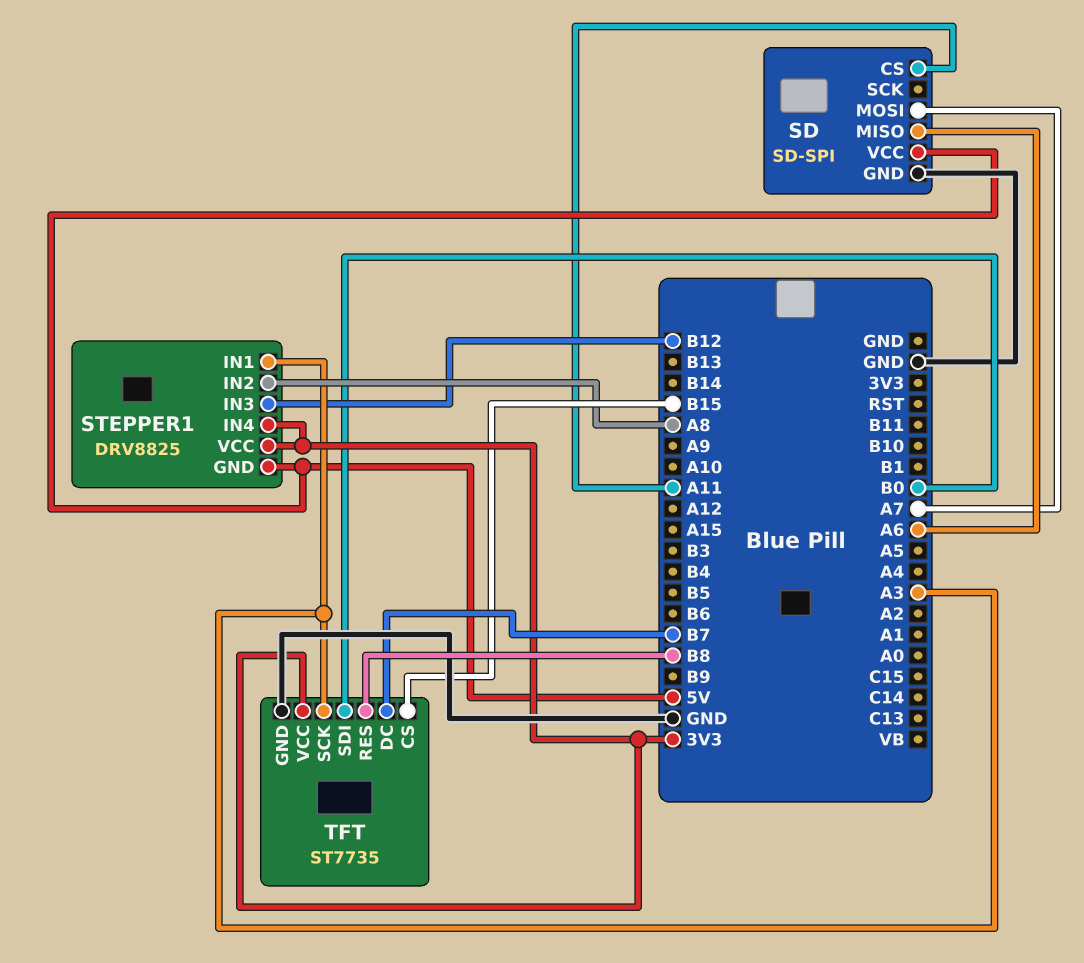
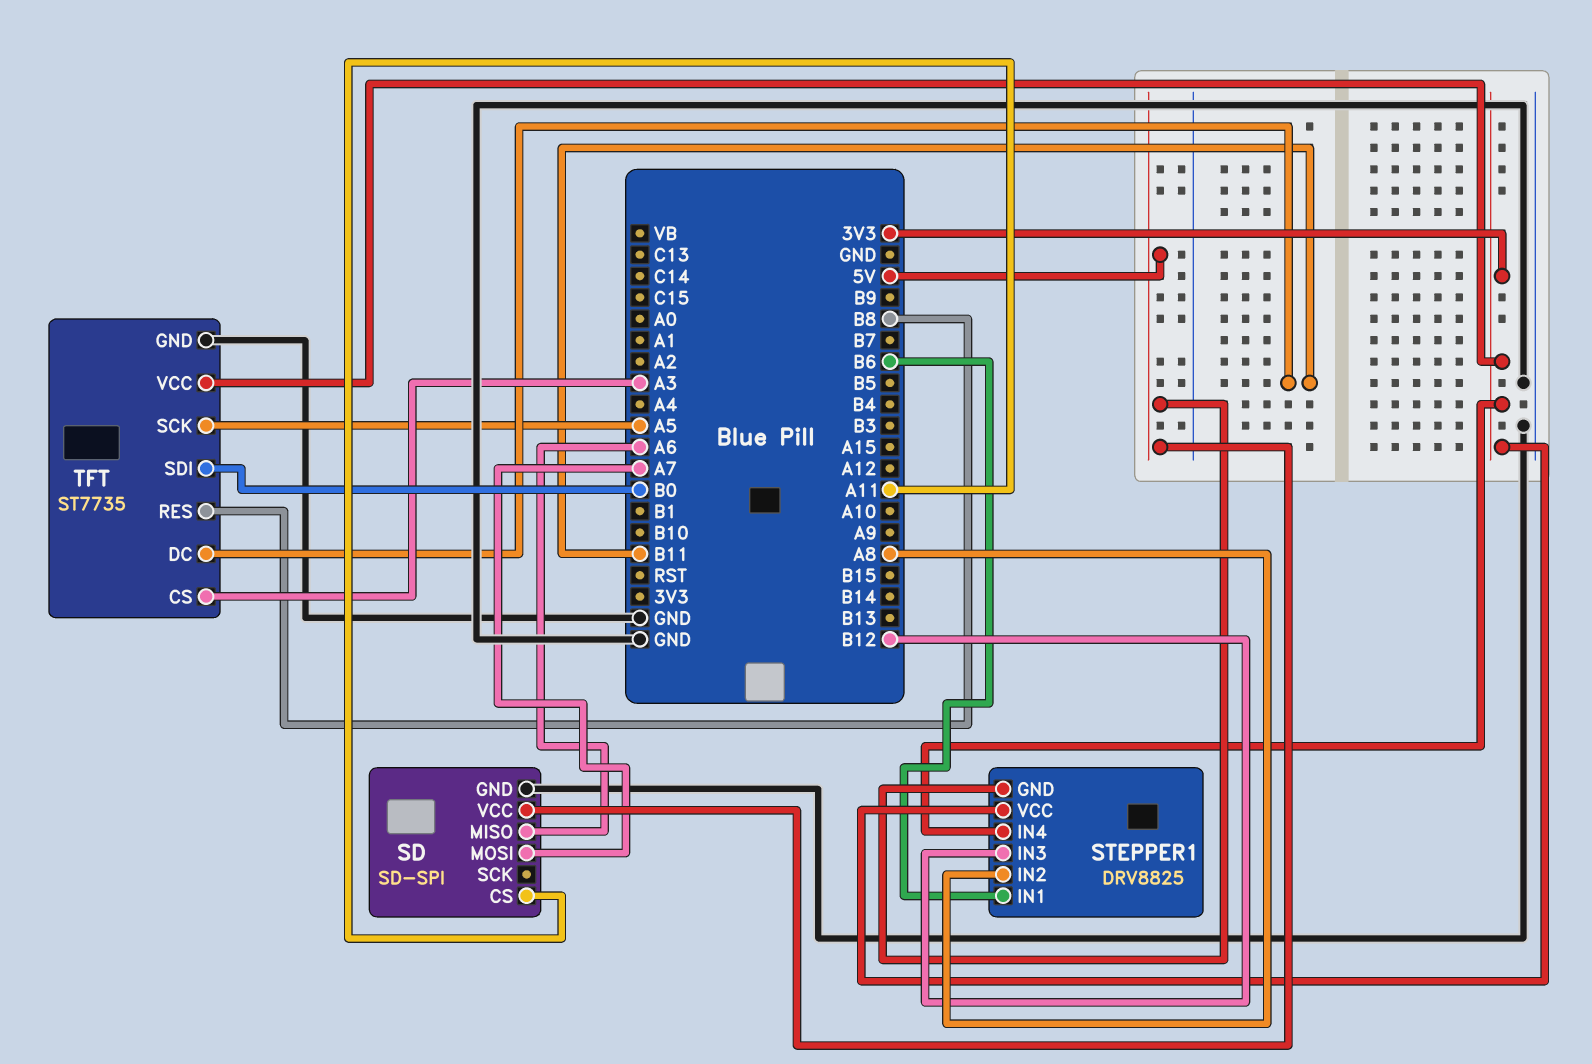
STEPPER1 pin IN1: A3 -> B6
TFT pin CS: B15 -> A3
TFT pin DC: B7 -> B11
TFT pin SCK: A3 -> A5

